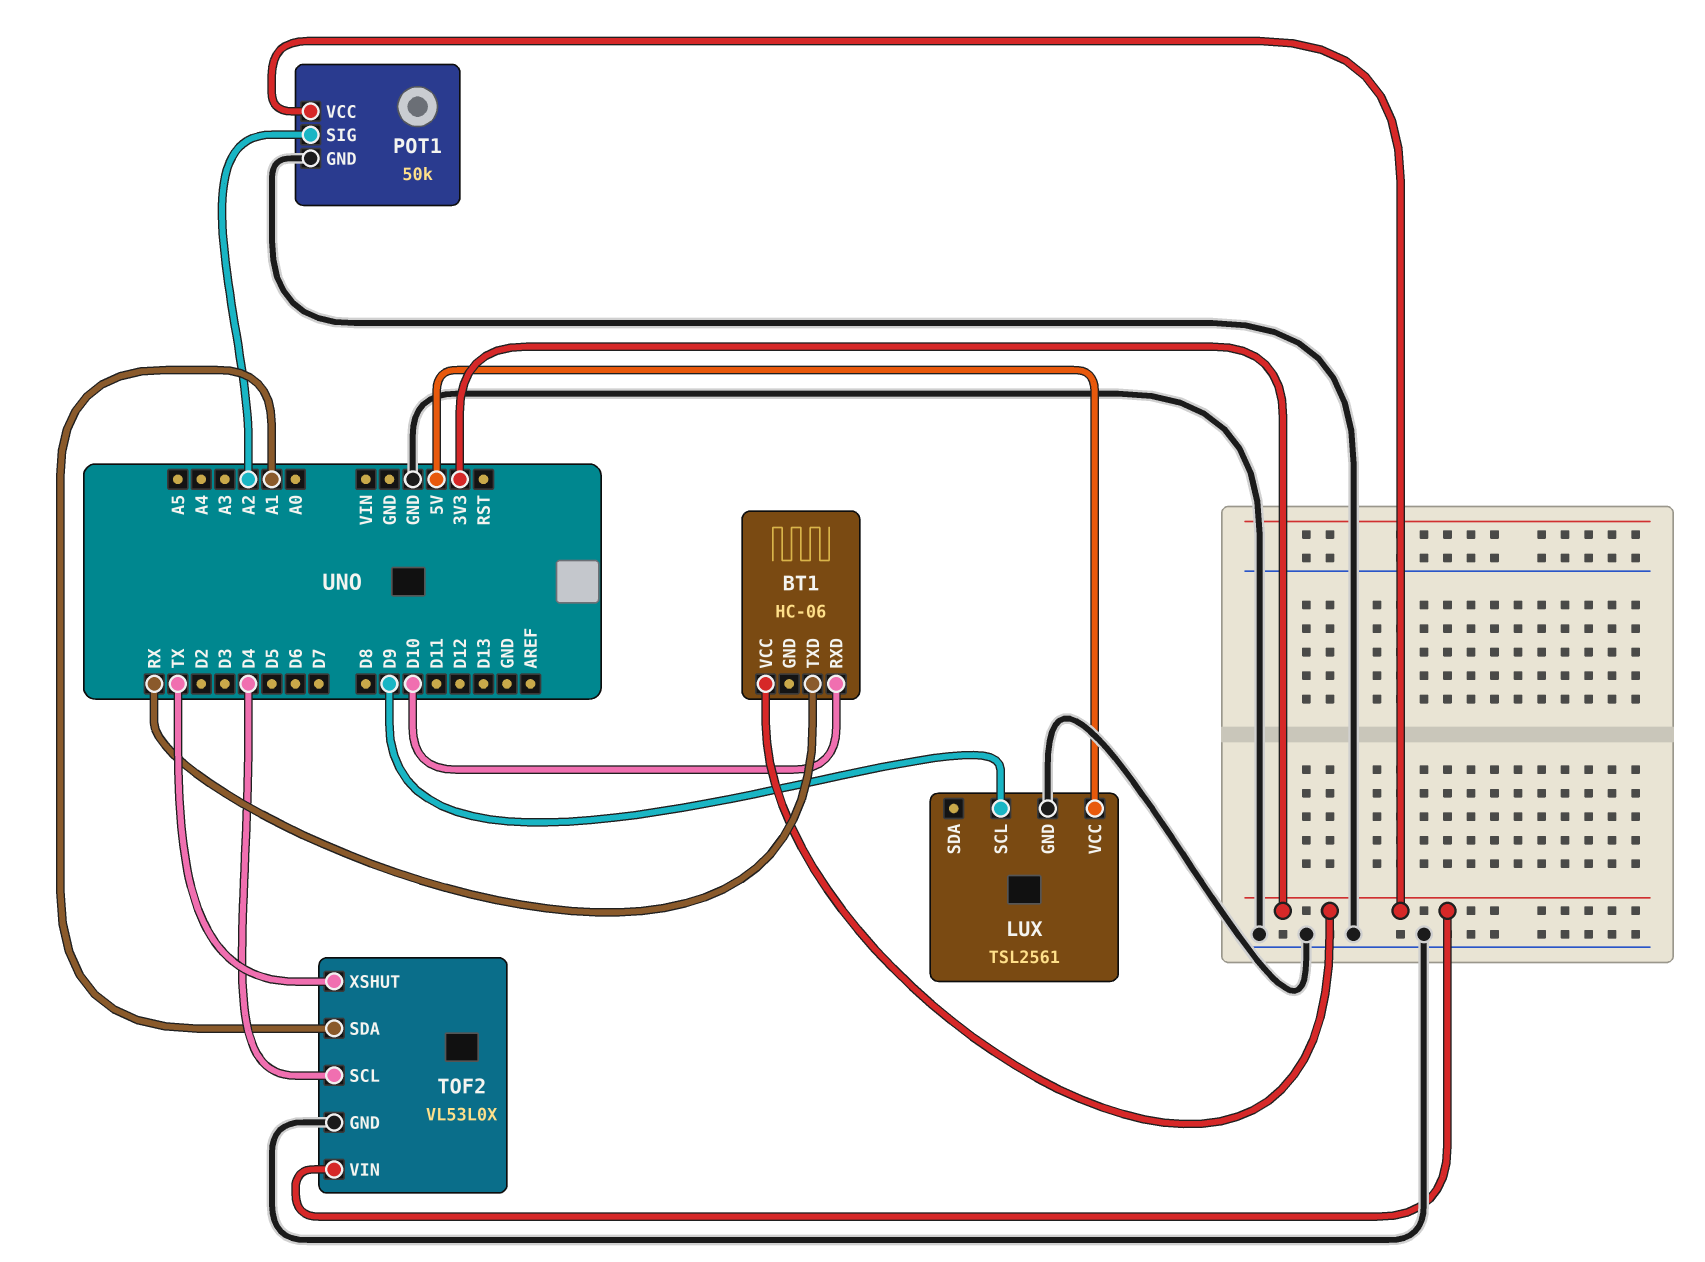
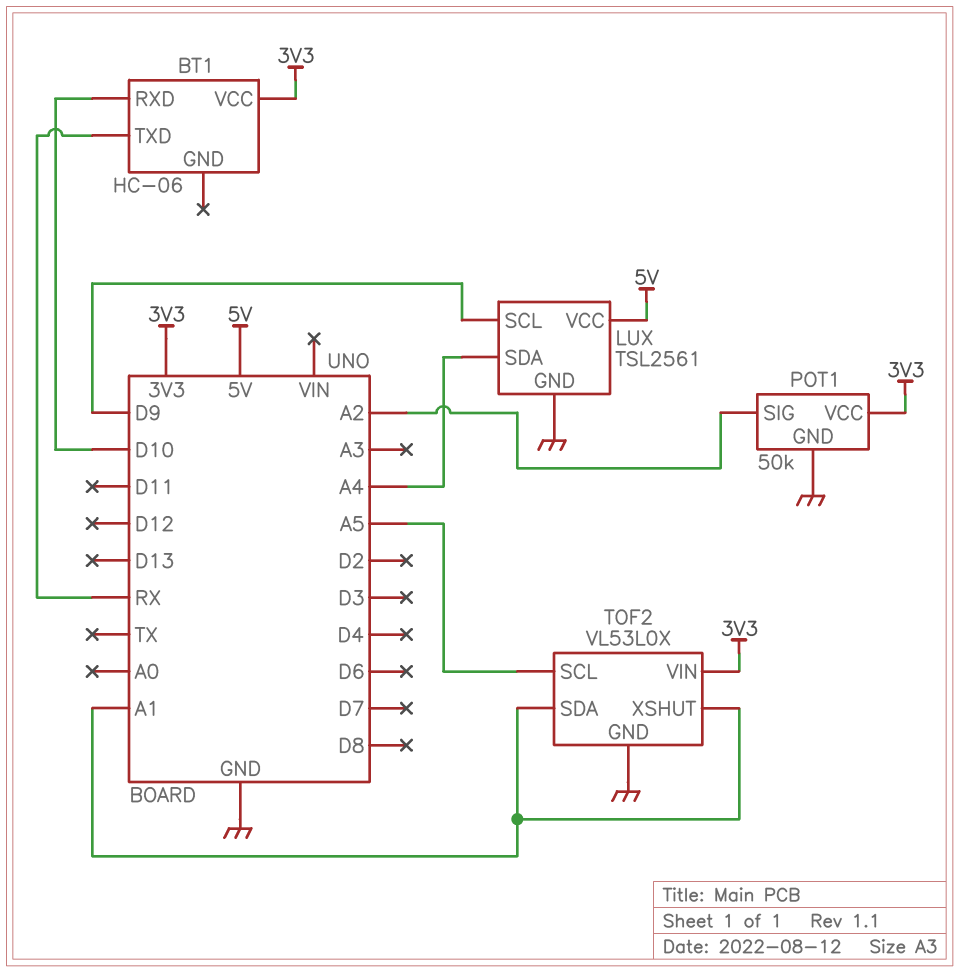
LUX pin SDA: none -> A4
TOF2 pin SCL: D4 -> A5
TOF2 pin XSHUT: TX -> A1

